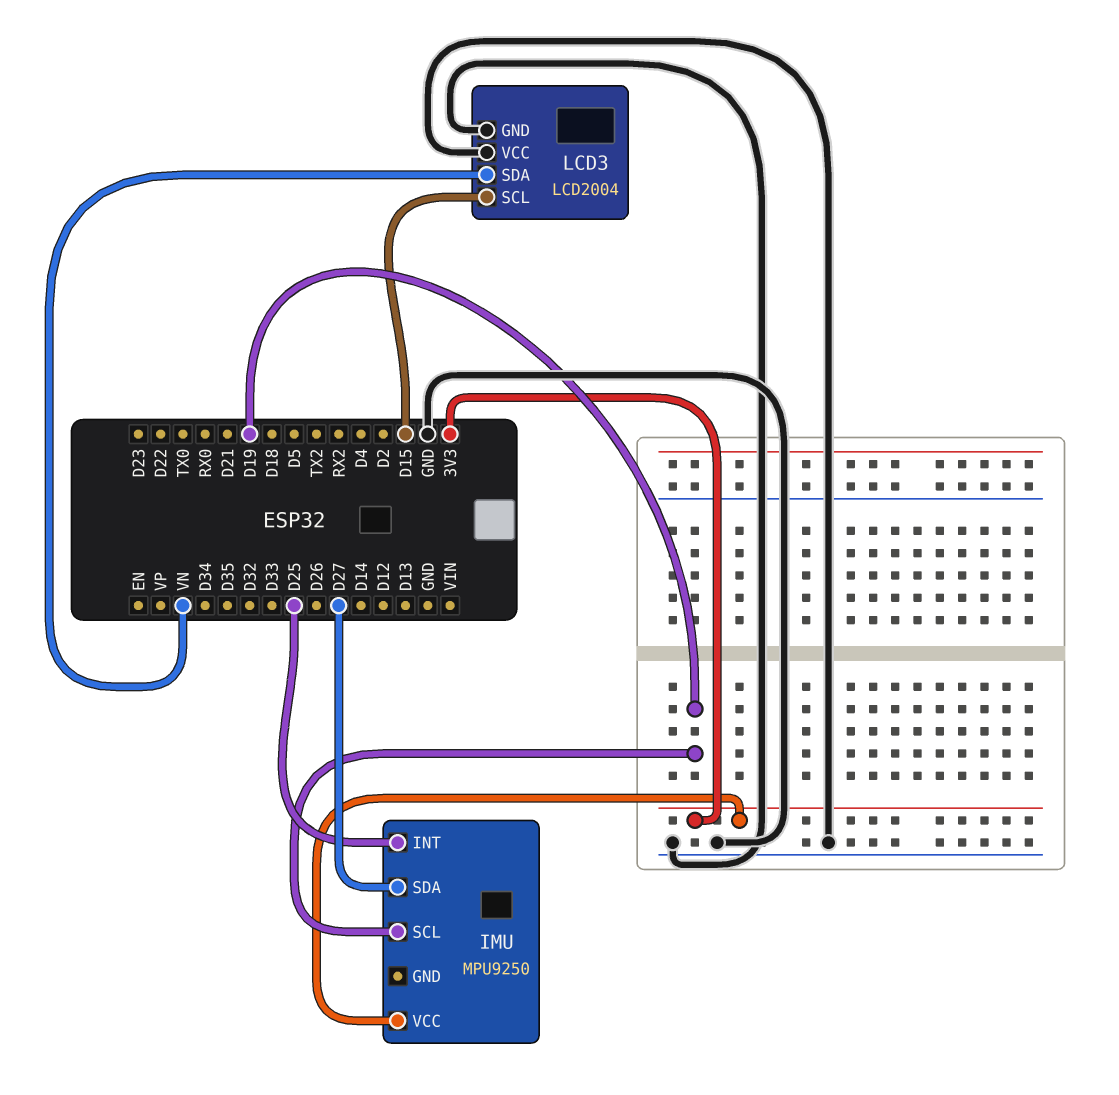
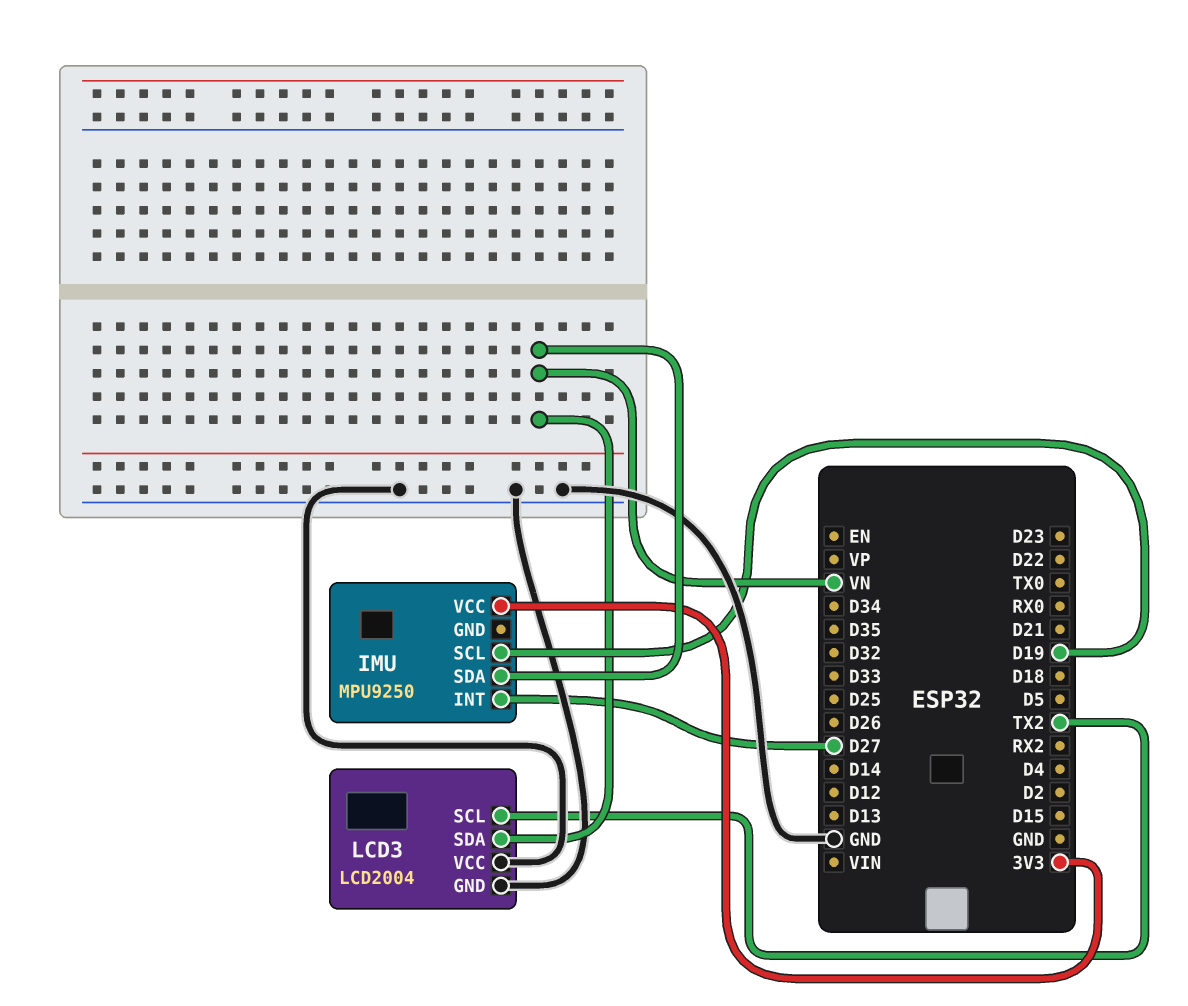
IMU pin INT: D25 -> D27
IMU pin SDA: D27 -> VN
LCD3 pin SCL: D15 -> TX2

